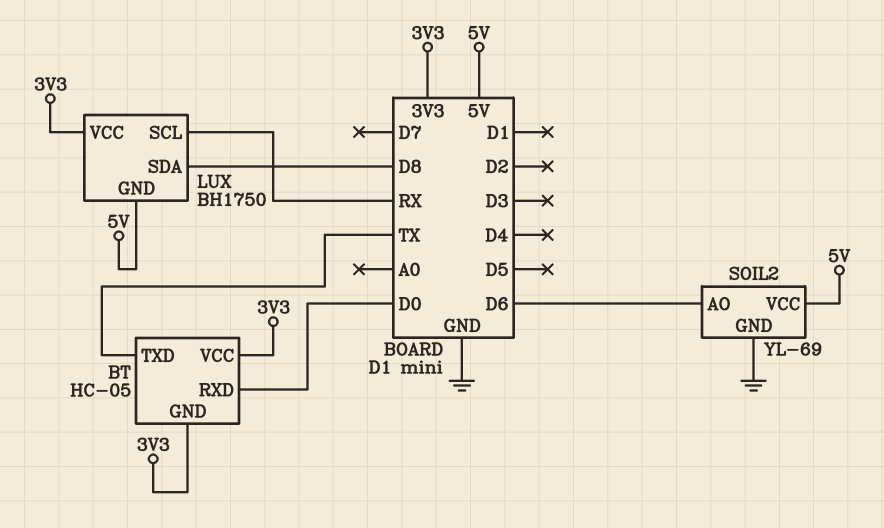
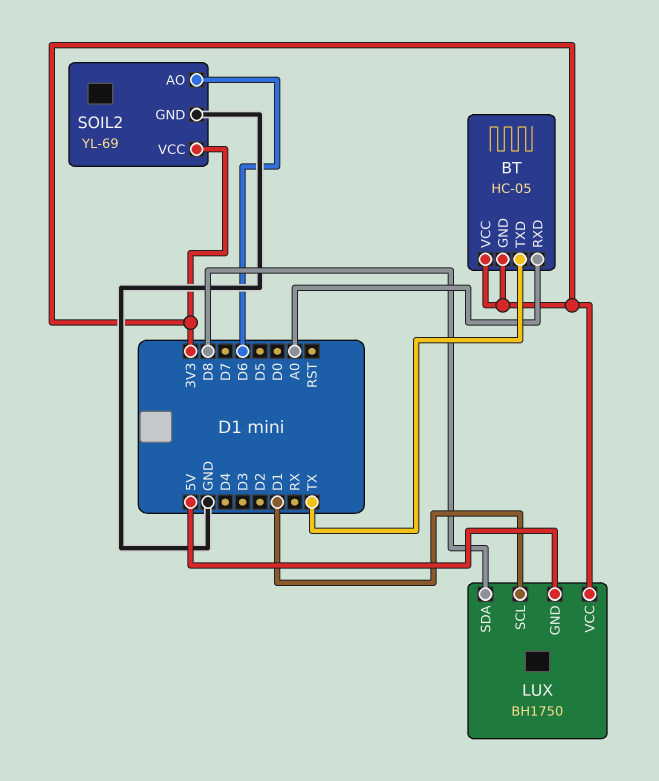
BT pin RXD: D0 -> A0
LUX pin SCL: RX -> D1
SOIL2 pin VCC: 5V -> 3V3

